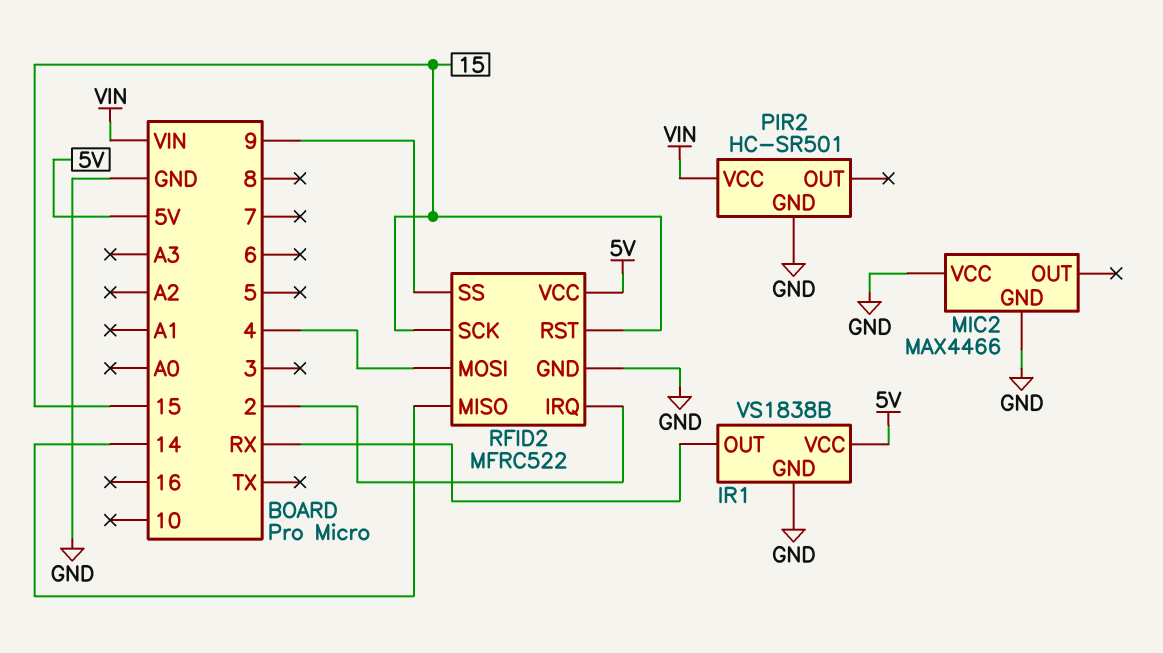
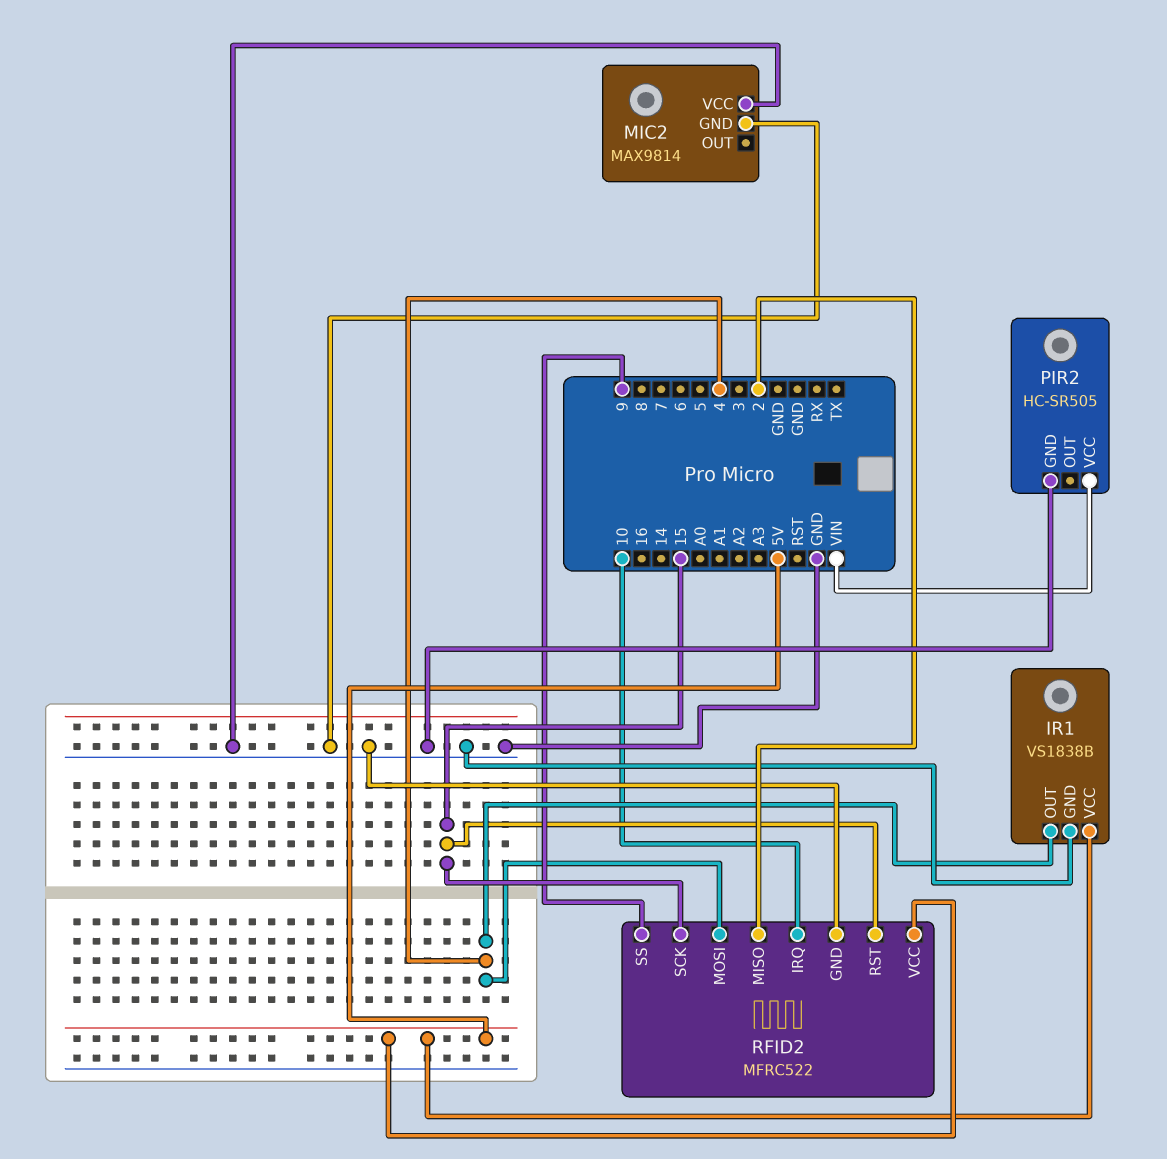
IR1 pin OUT: RX -> 4
MIC2: MAX4466 -> MAX9814
PIR2: HC-SR501 -> HC-SR505
RFID2 pin IRQ: 2 -> 10
RFID2 pin MISO: 14 -> 2

